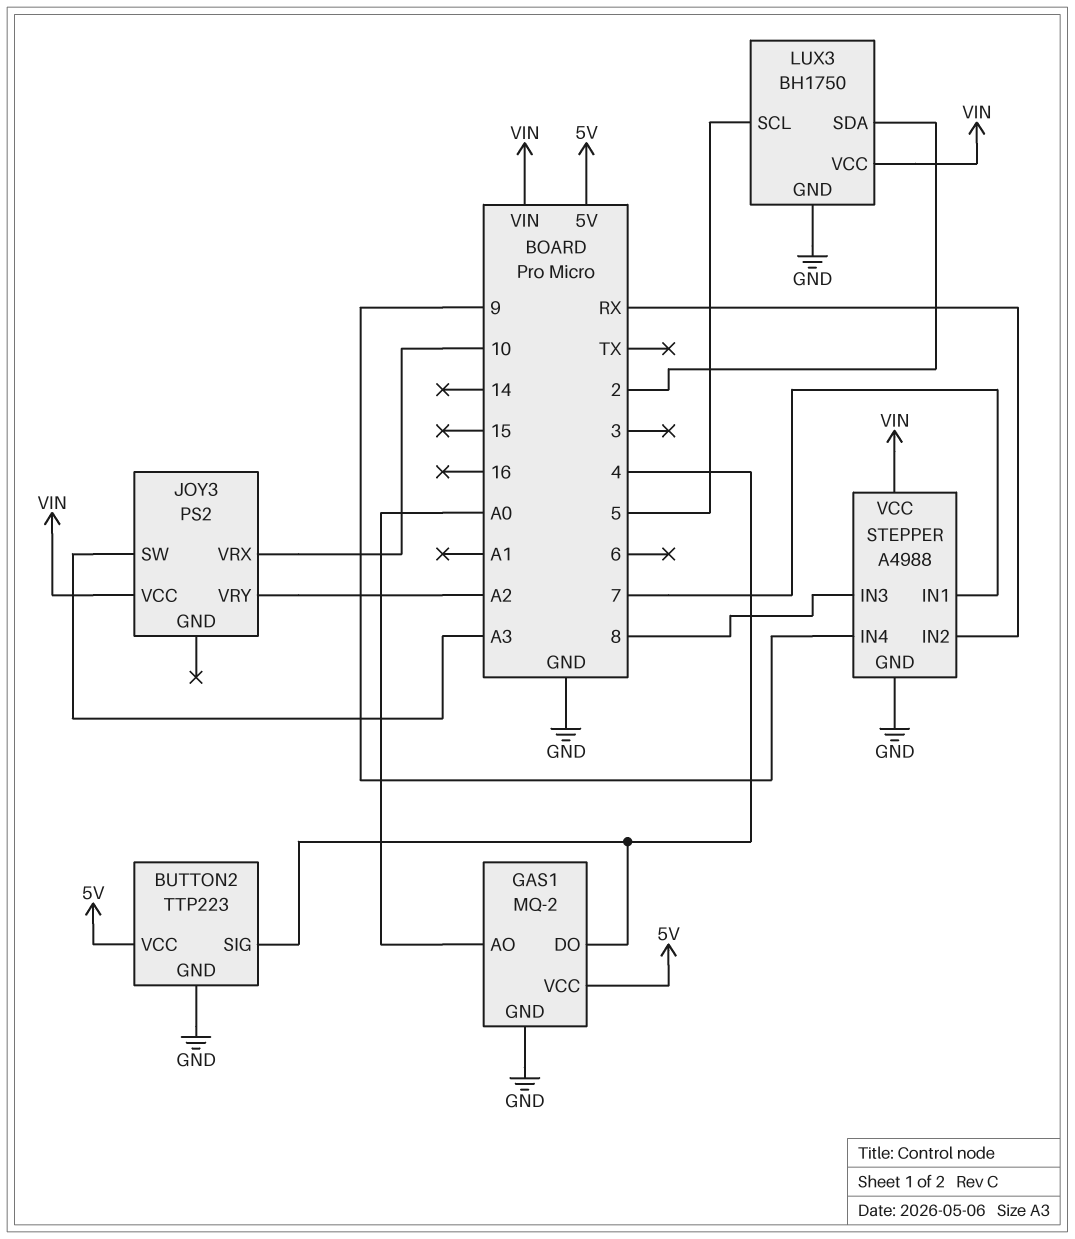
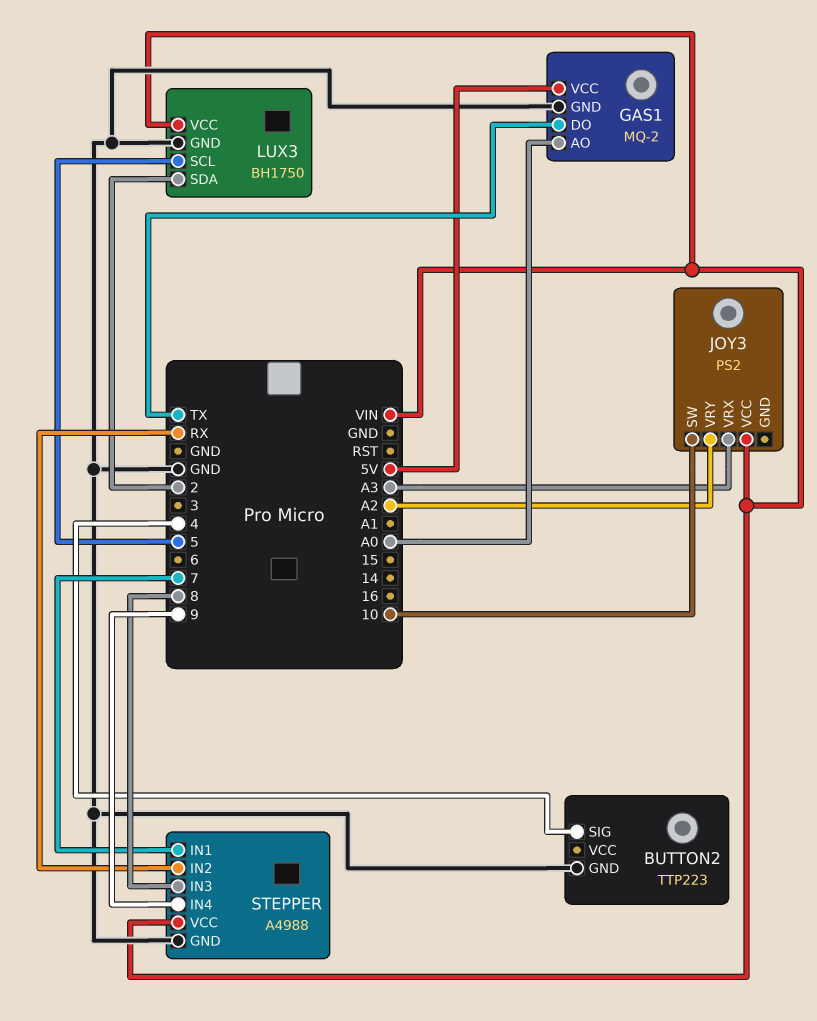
BUTTON2 pin VCC: 5V -> none
GAS1 pin DO: 4 -> TX
JOY3 pin SW: A3 -> 10
JOY3 pin VRX: 10 -> A3

